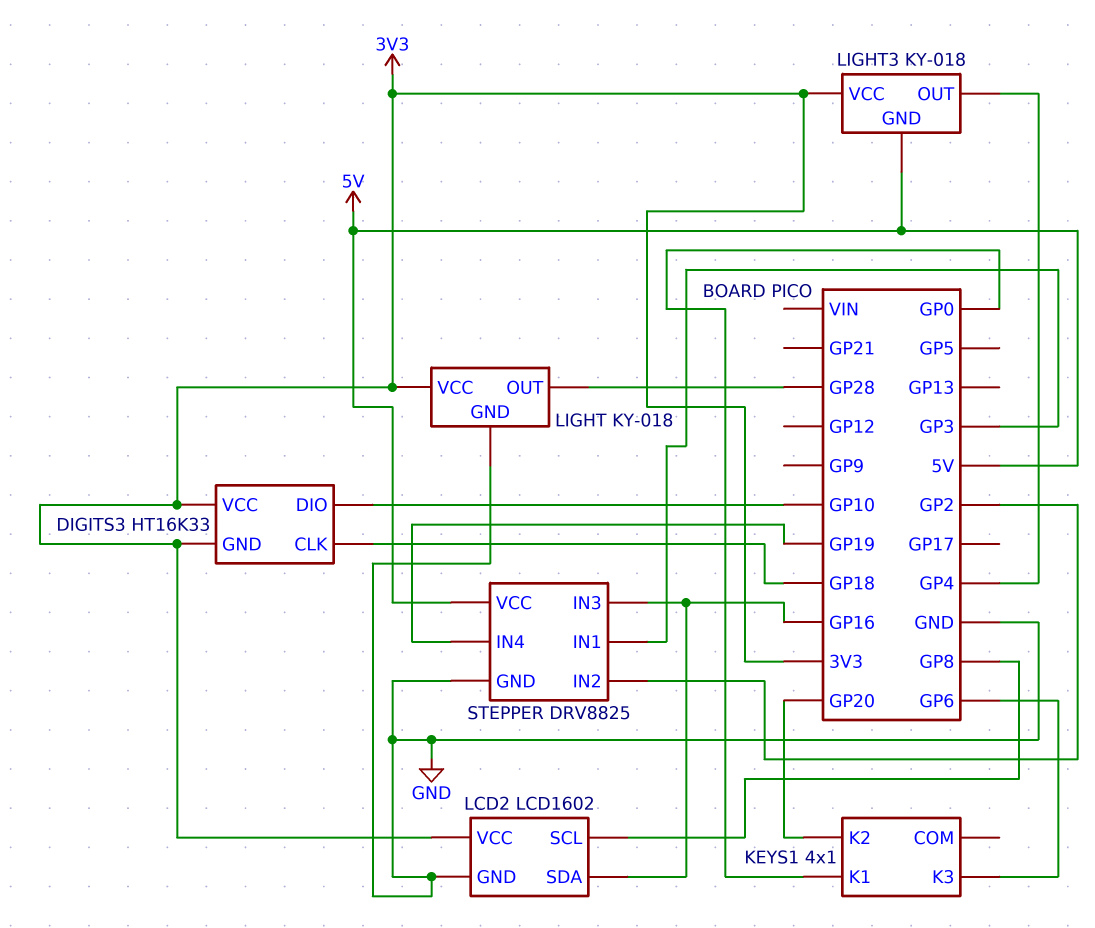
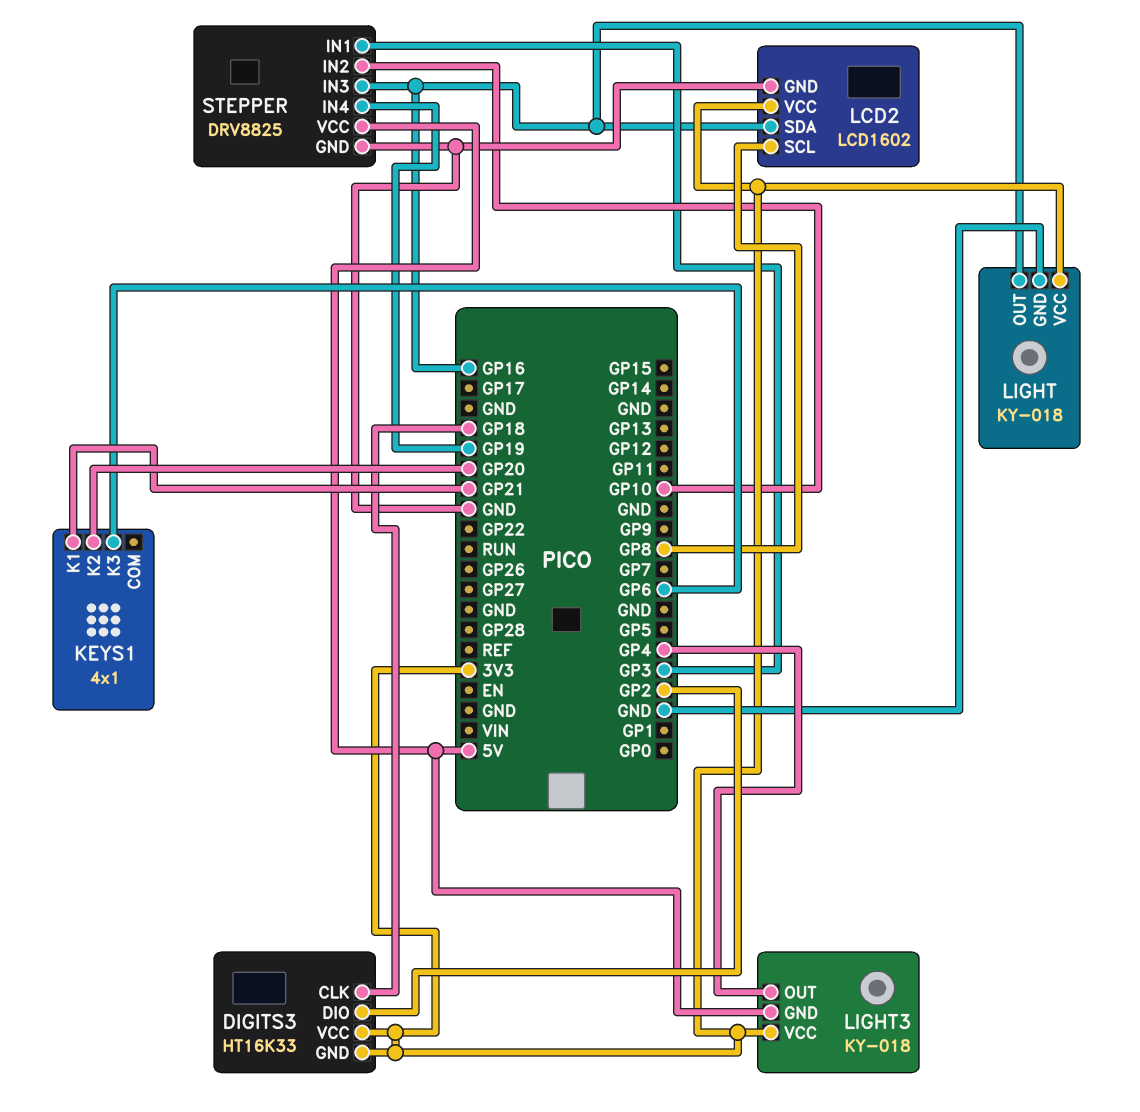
DIGITS3 pin DIO: GP10 -> GP2
KEYS1 pin K1: GP0 -> GP21
LIGHT pin OUT: GP28 -> GP16
STEPPER pin IN2: GP2 -> GP10

